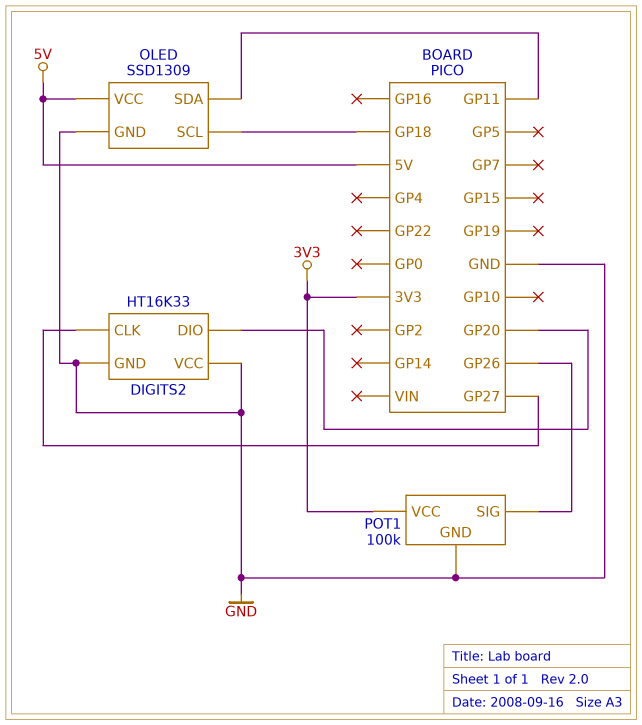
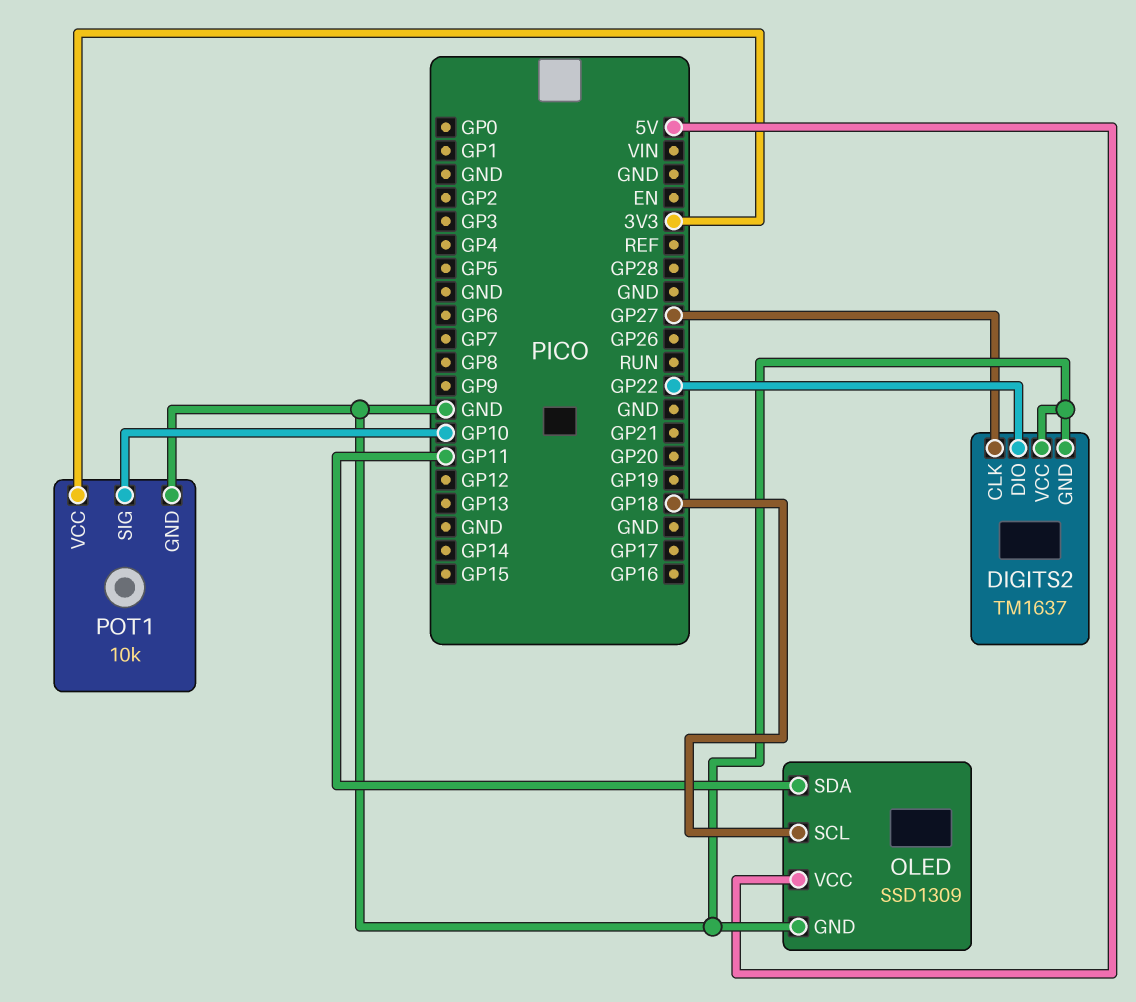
DIGITS2: HT16K33 -> TM1637
DIGITS2 pin DIO: GP20 -> GP22
POT1: 100k -> 10k
POT1 pin SIG: GP26 -> GP10

